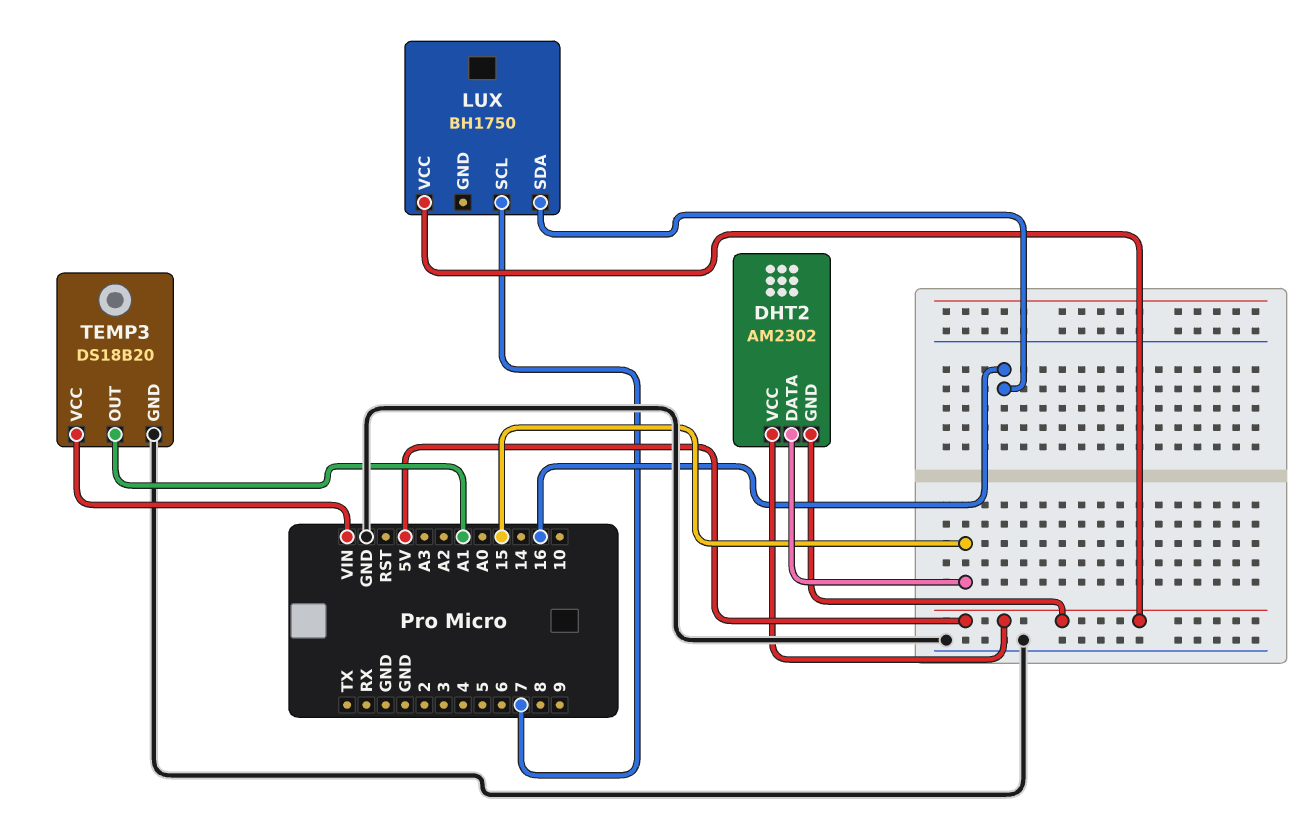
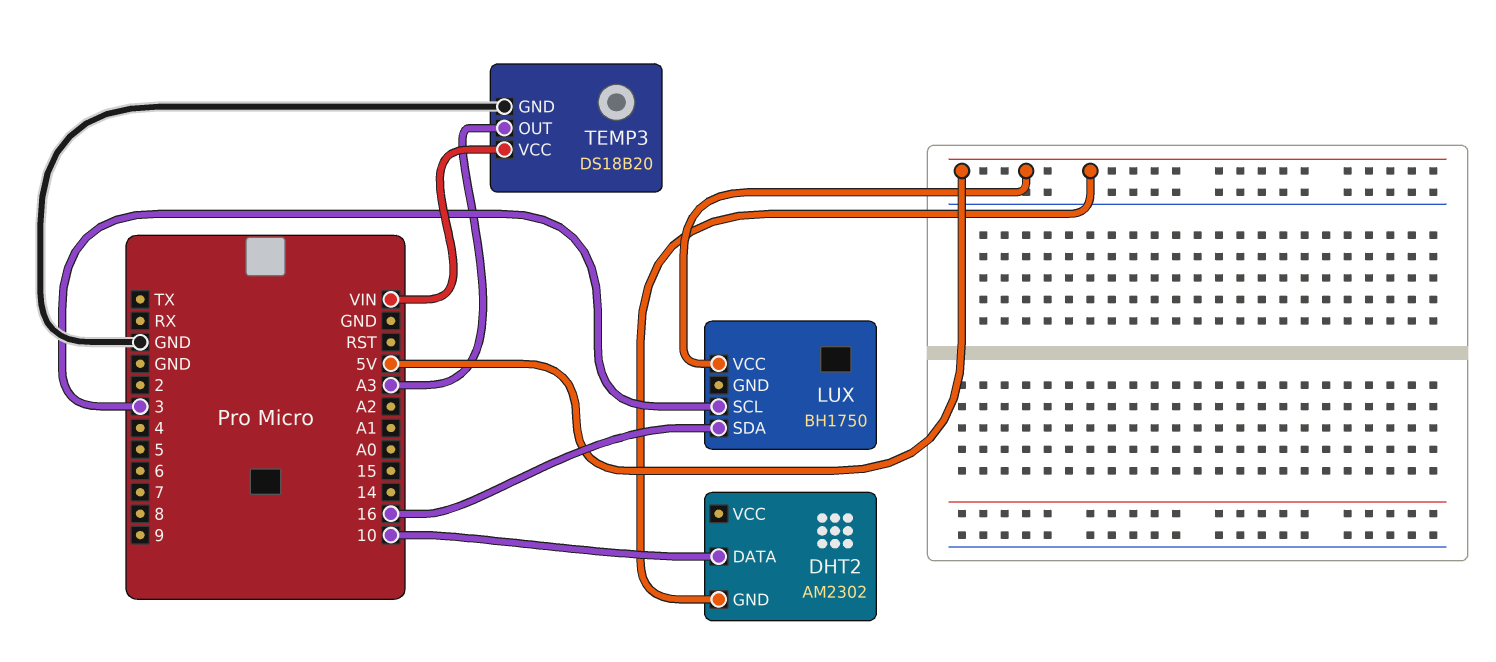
DHT2 pin DATA: 15 -> 10
DHT2 pin VCC: 5V -> none
LUX pin SCL: 7 -> 3
TEMP3 pin OUT: A1 -> A3

